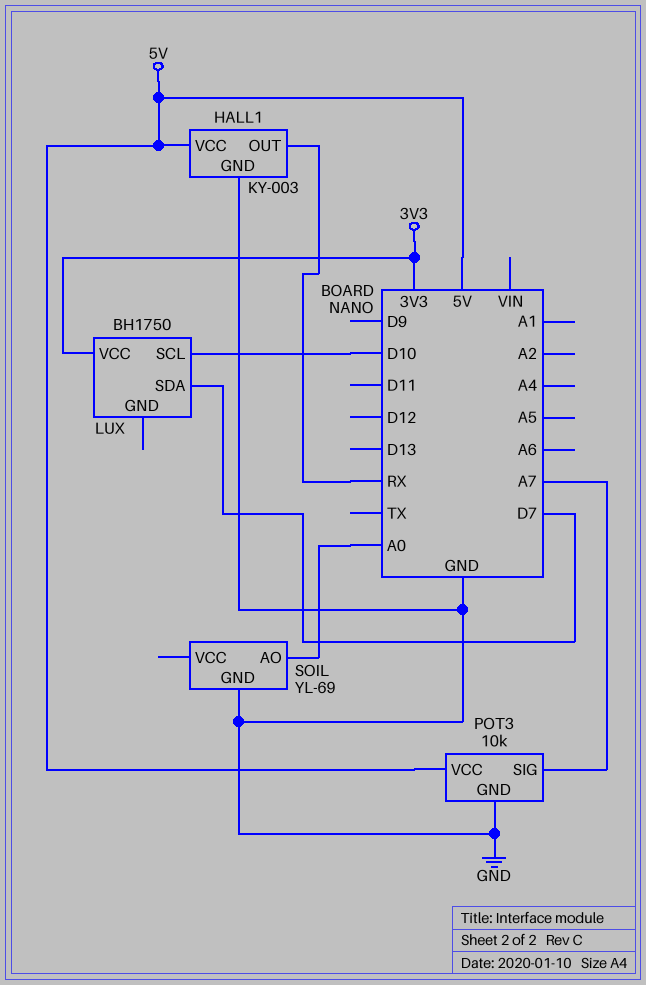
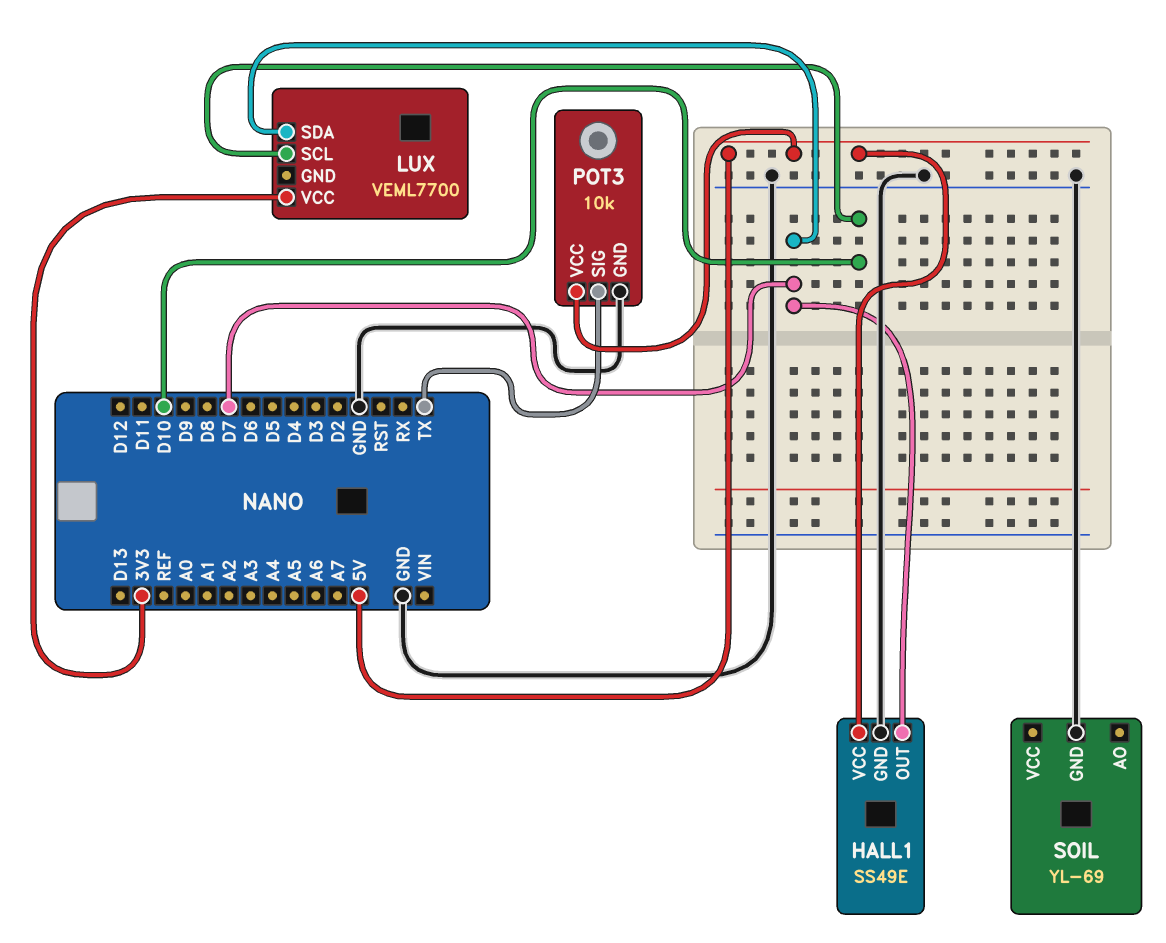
HALL1: KY-003 -> SS49E
HALL1 pin OUT: RX -> D7
LUX: BH1750 -> VEML7700
POT3 pin SIG: A7 -> TX
SOIL pin AO: A0 -> none

